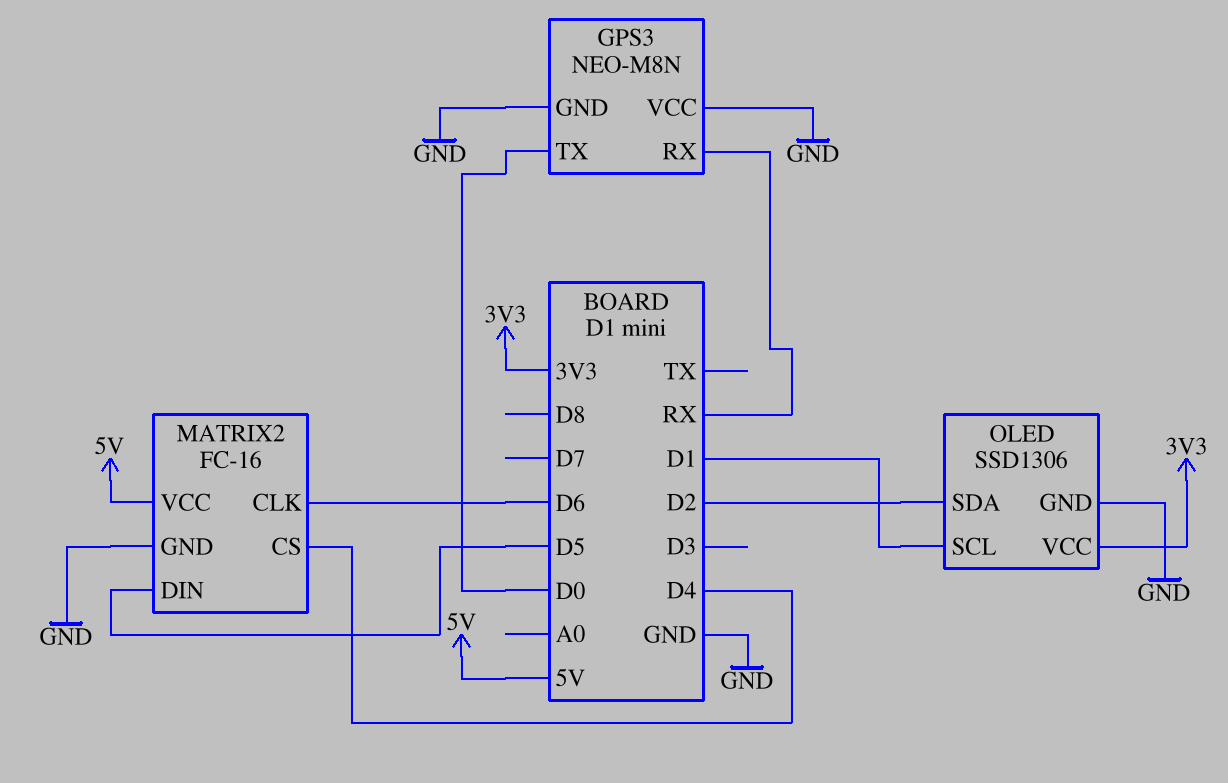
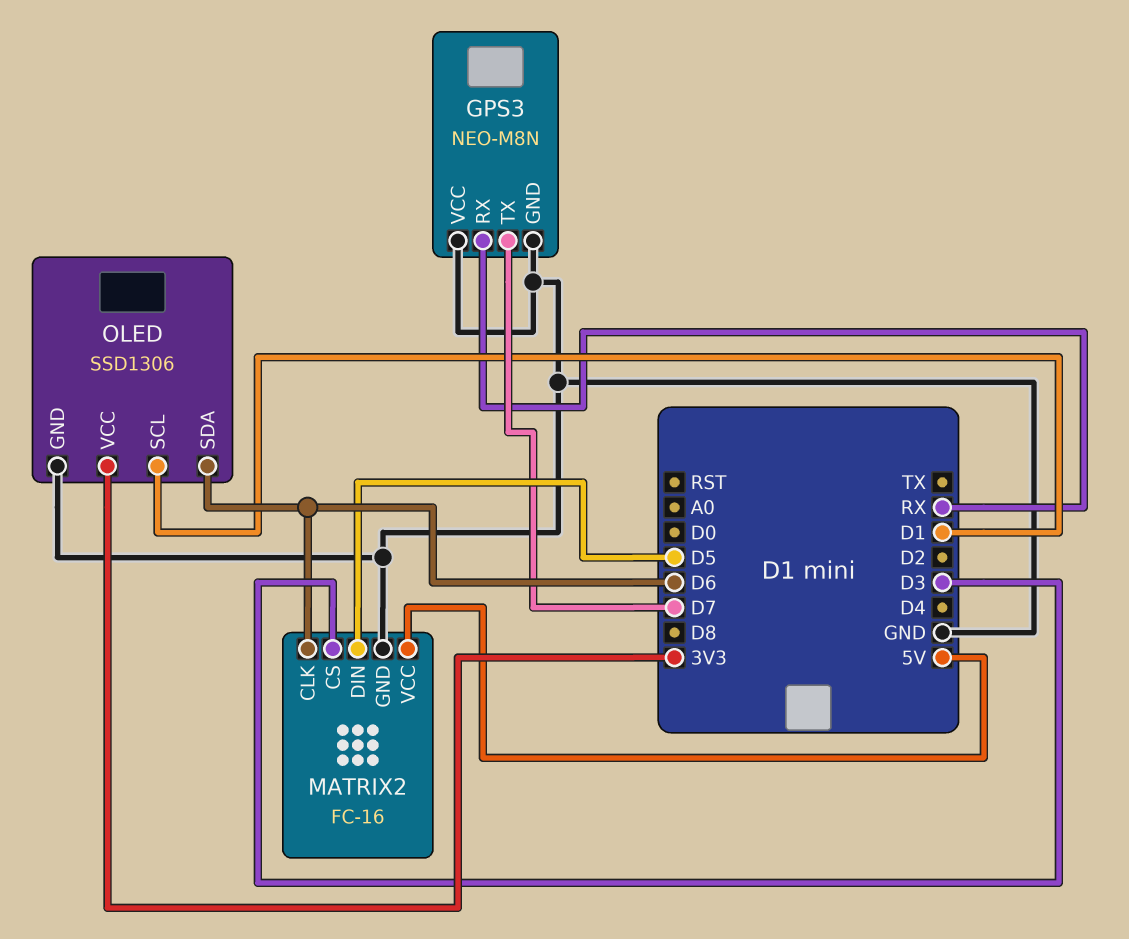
GPS3 pin TX: D0 -> D7
MATRIX2 pin CS: D4 -> D3
OLED pin SDA: D2 -> D6

